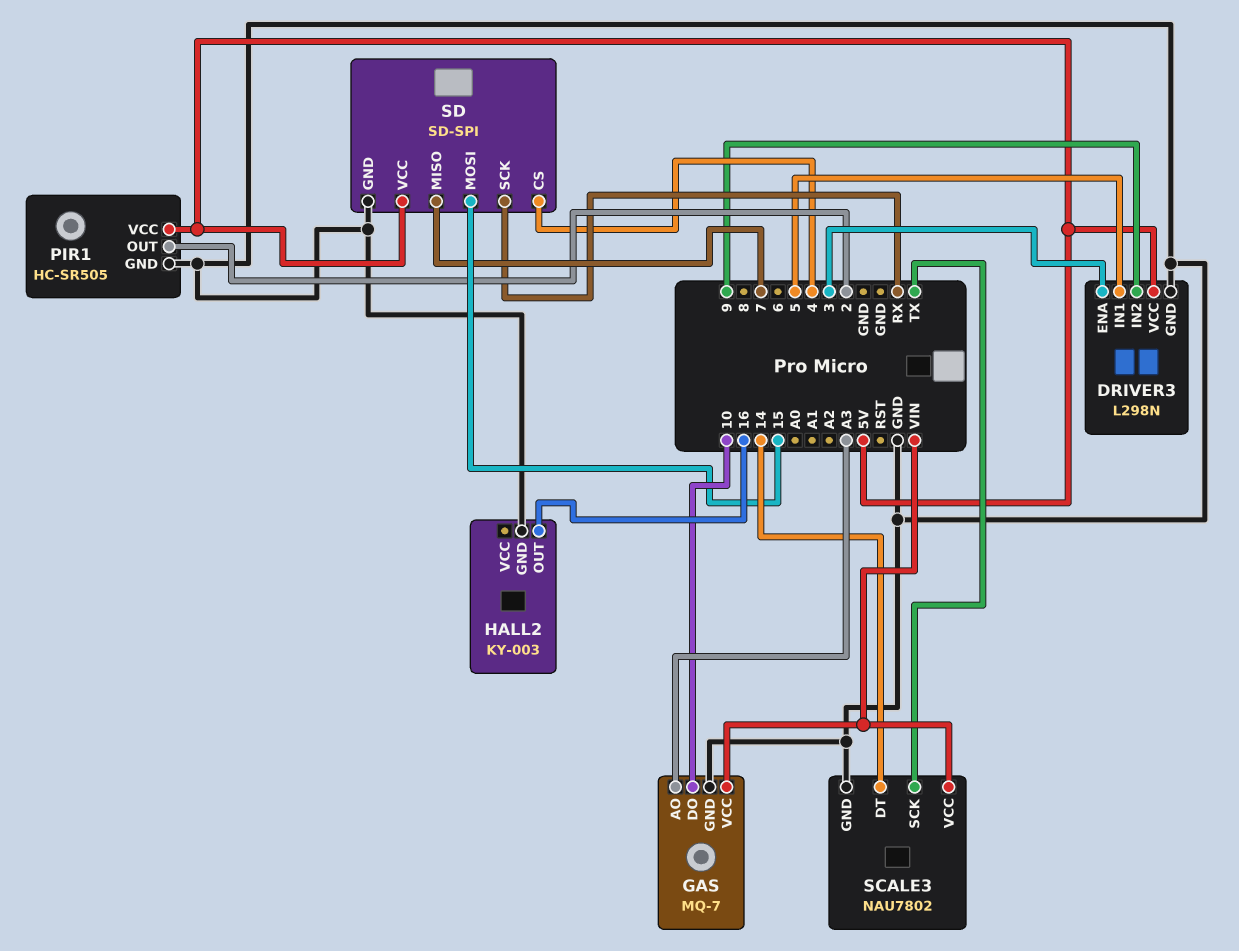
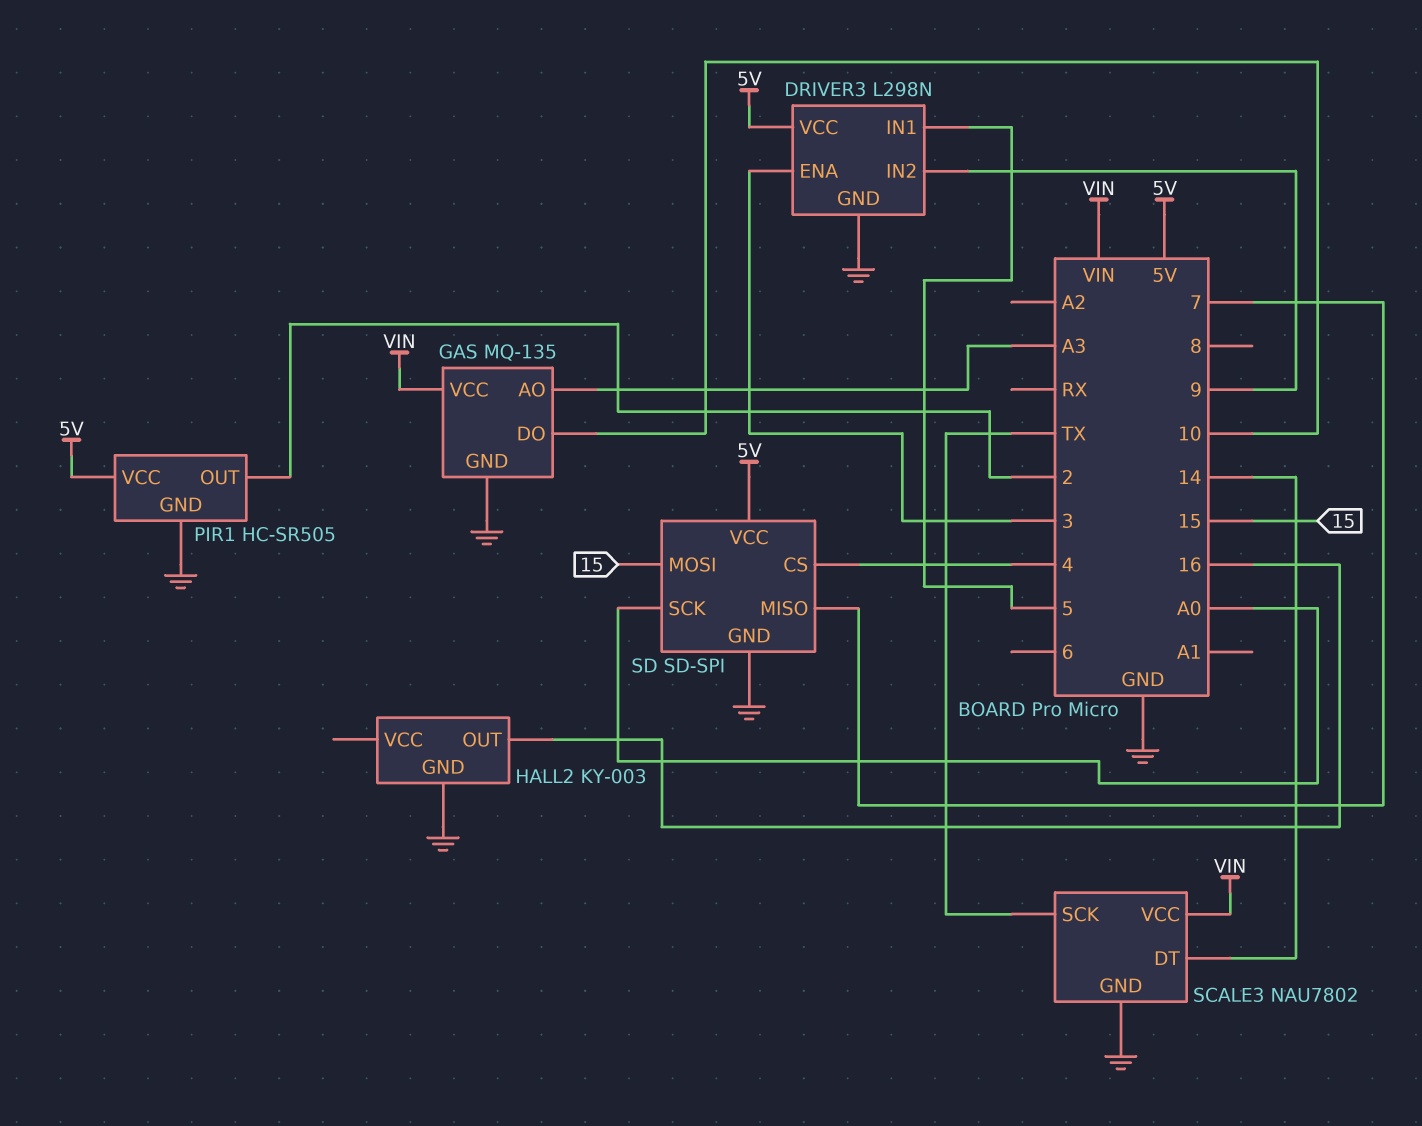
GAS: MQ-7 -> MQ-135
SD pin SCK: RX -> A0

